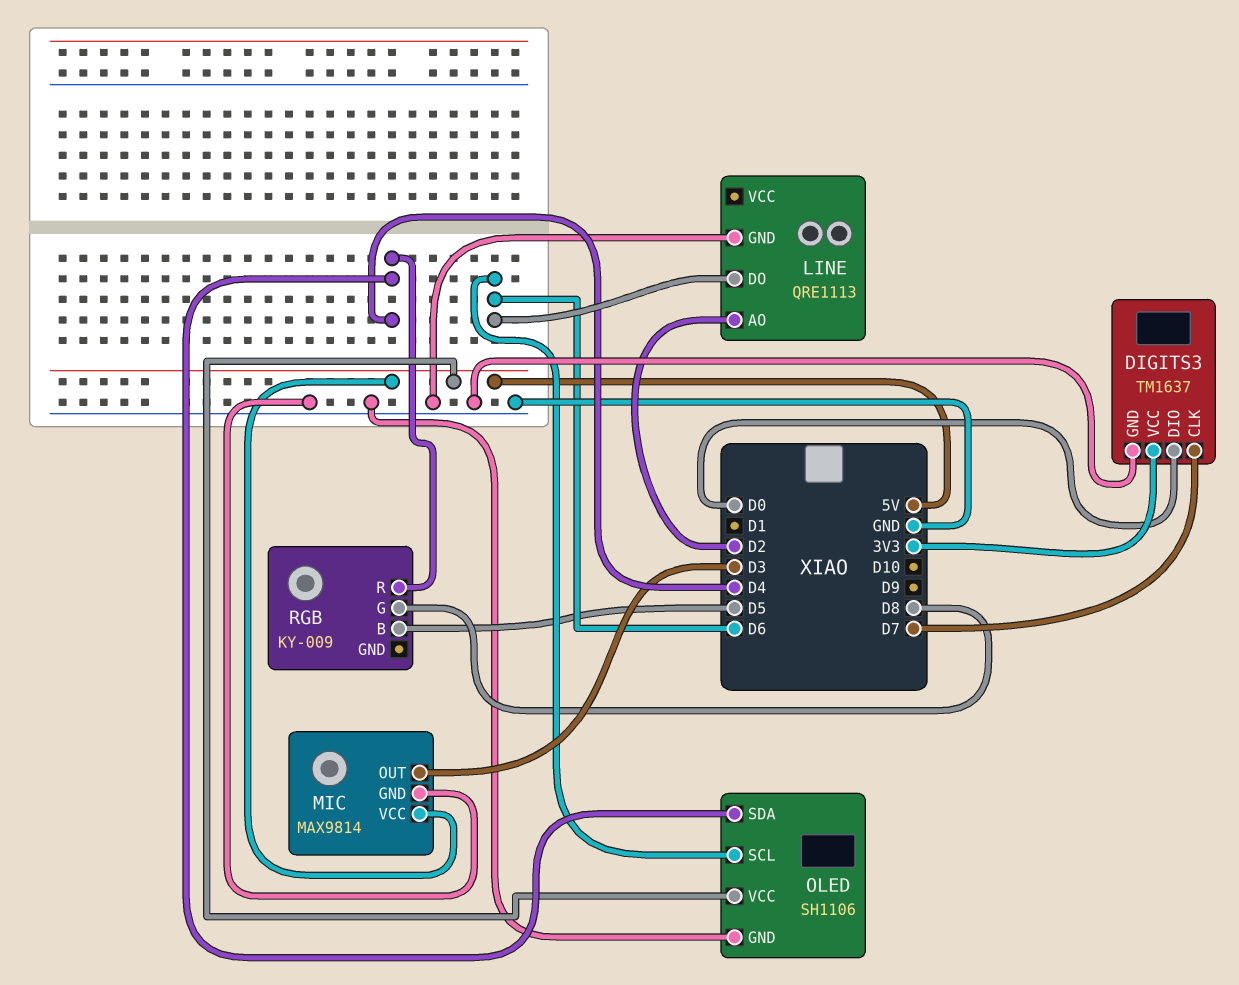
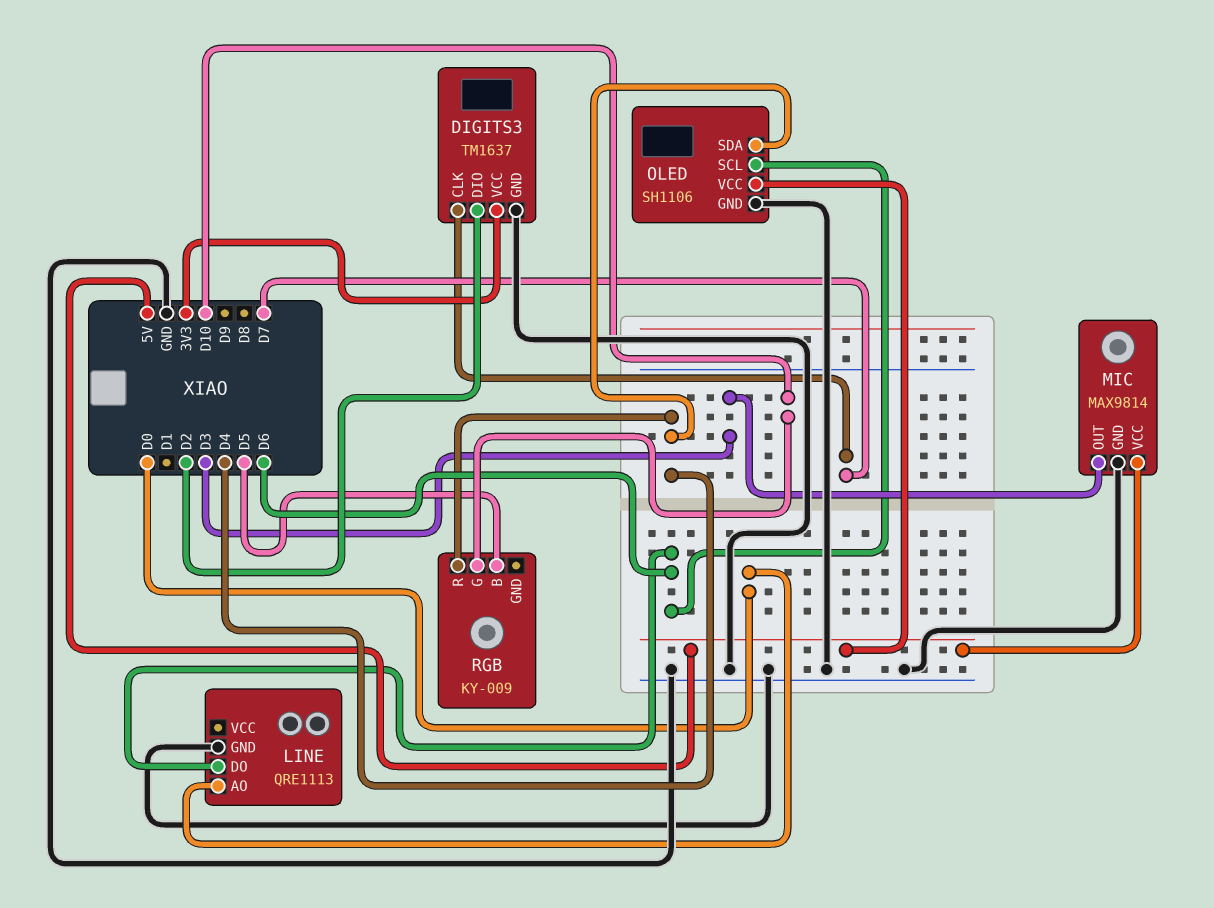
DIGITS3 pin DIO: D0 -> D2
LINE pin AO: D2 -> D0
RGB pin G: D8 -> D10

